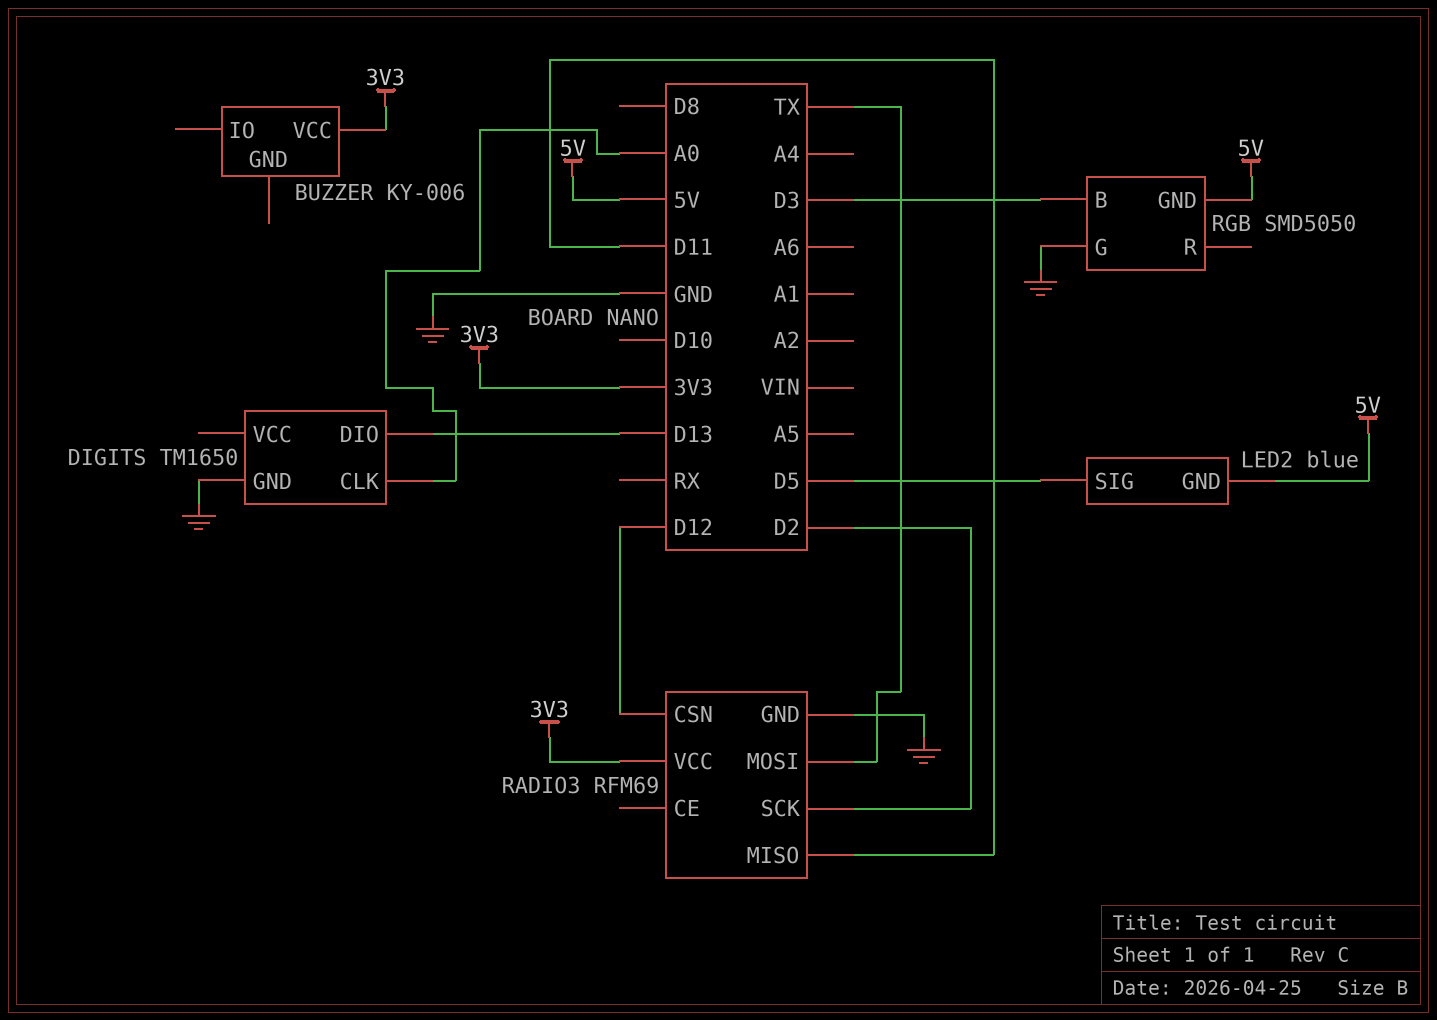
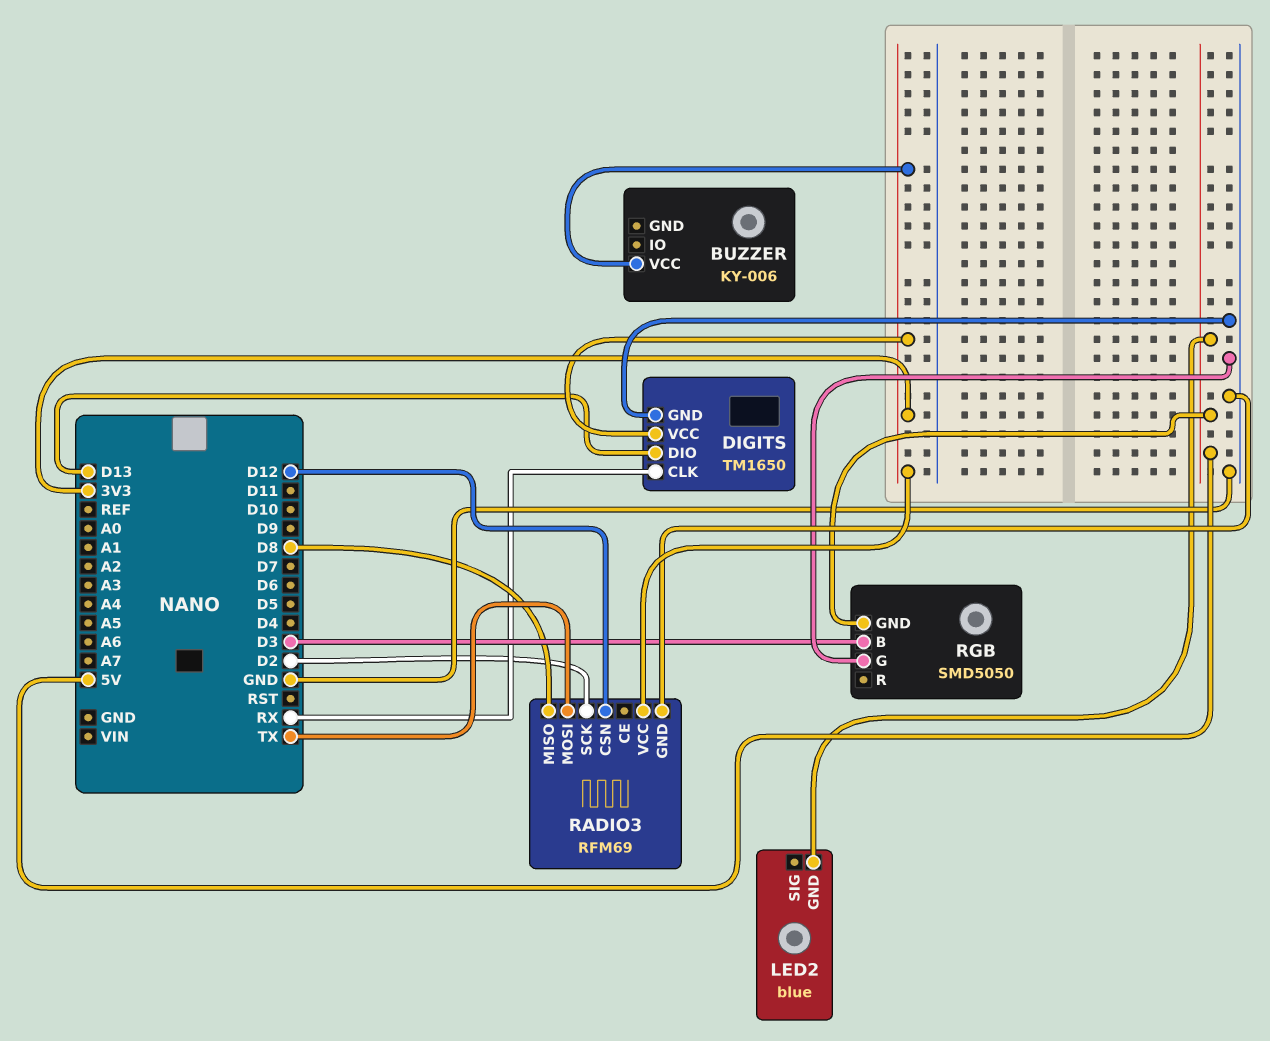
DIGITS pin CLK: A0 -> RX
DIGITS pin VCC: none -> 3V3
LED2 pin SIG: D5 -> none
RADIO3 pin MISO: D11 -> D8

